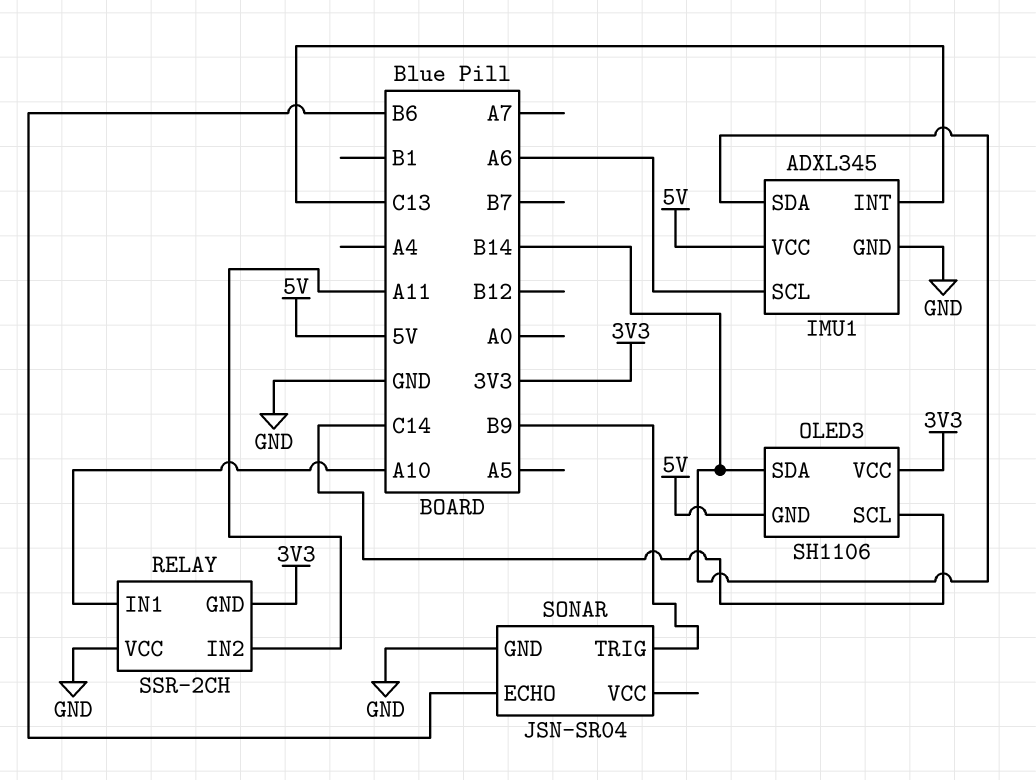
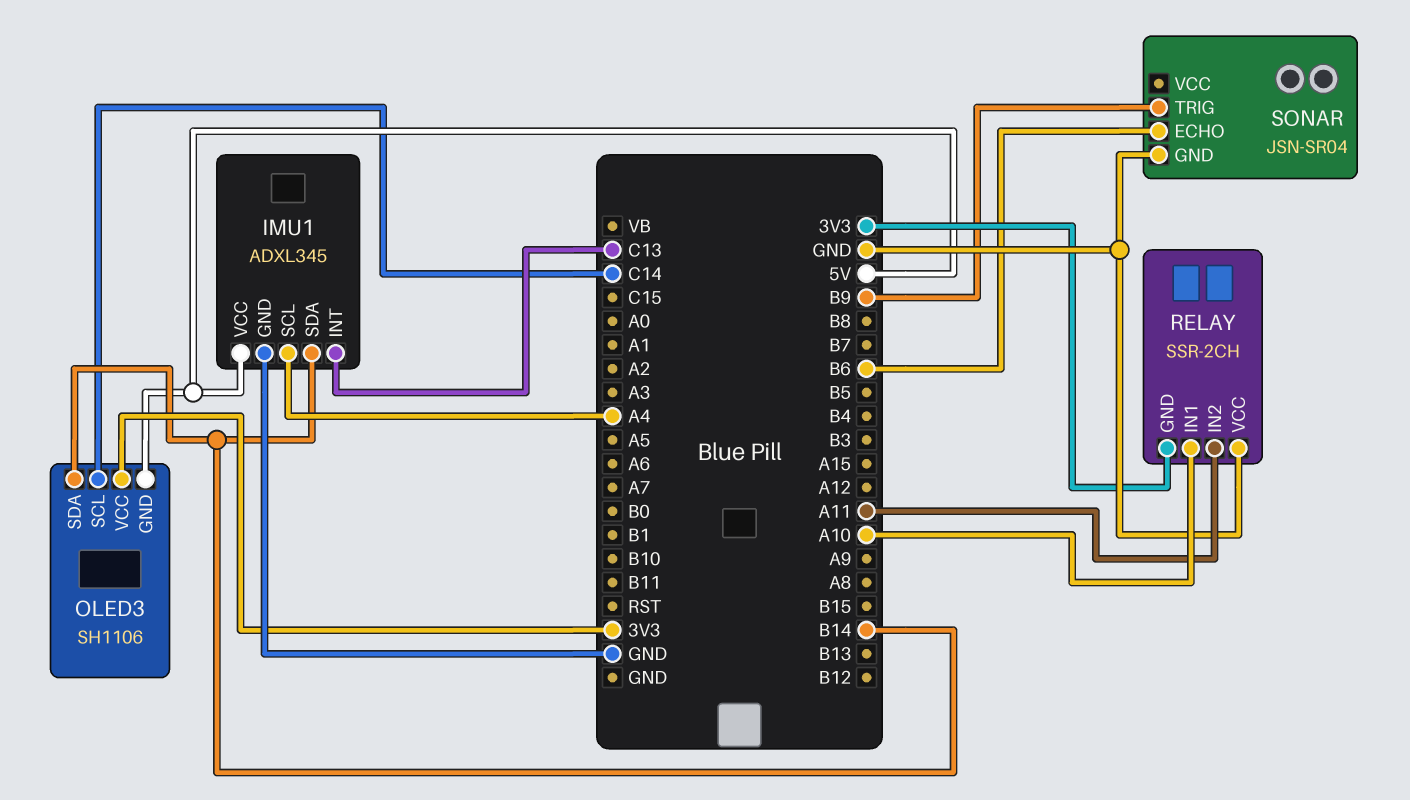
IMU1 pin SCL: A6 -> A4

